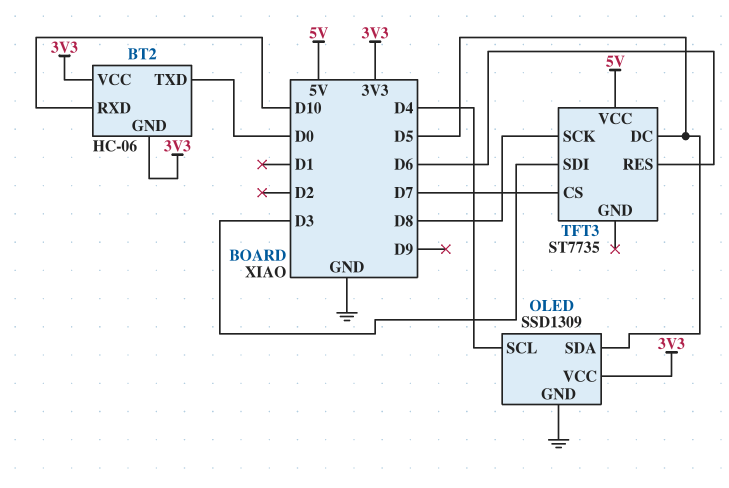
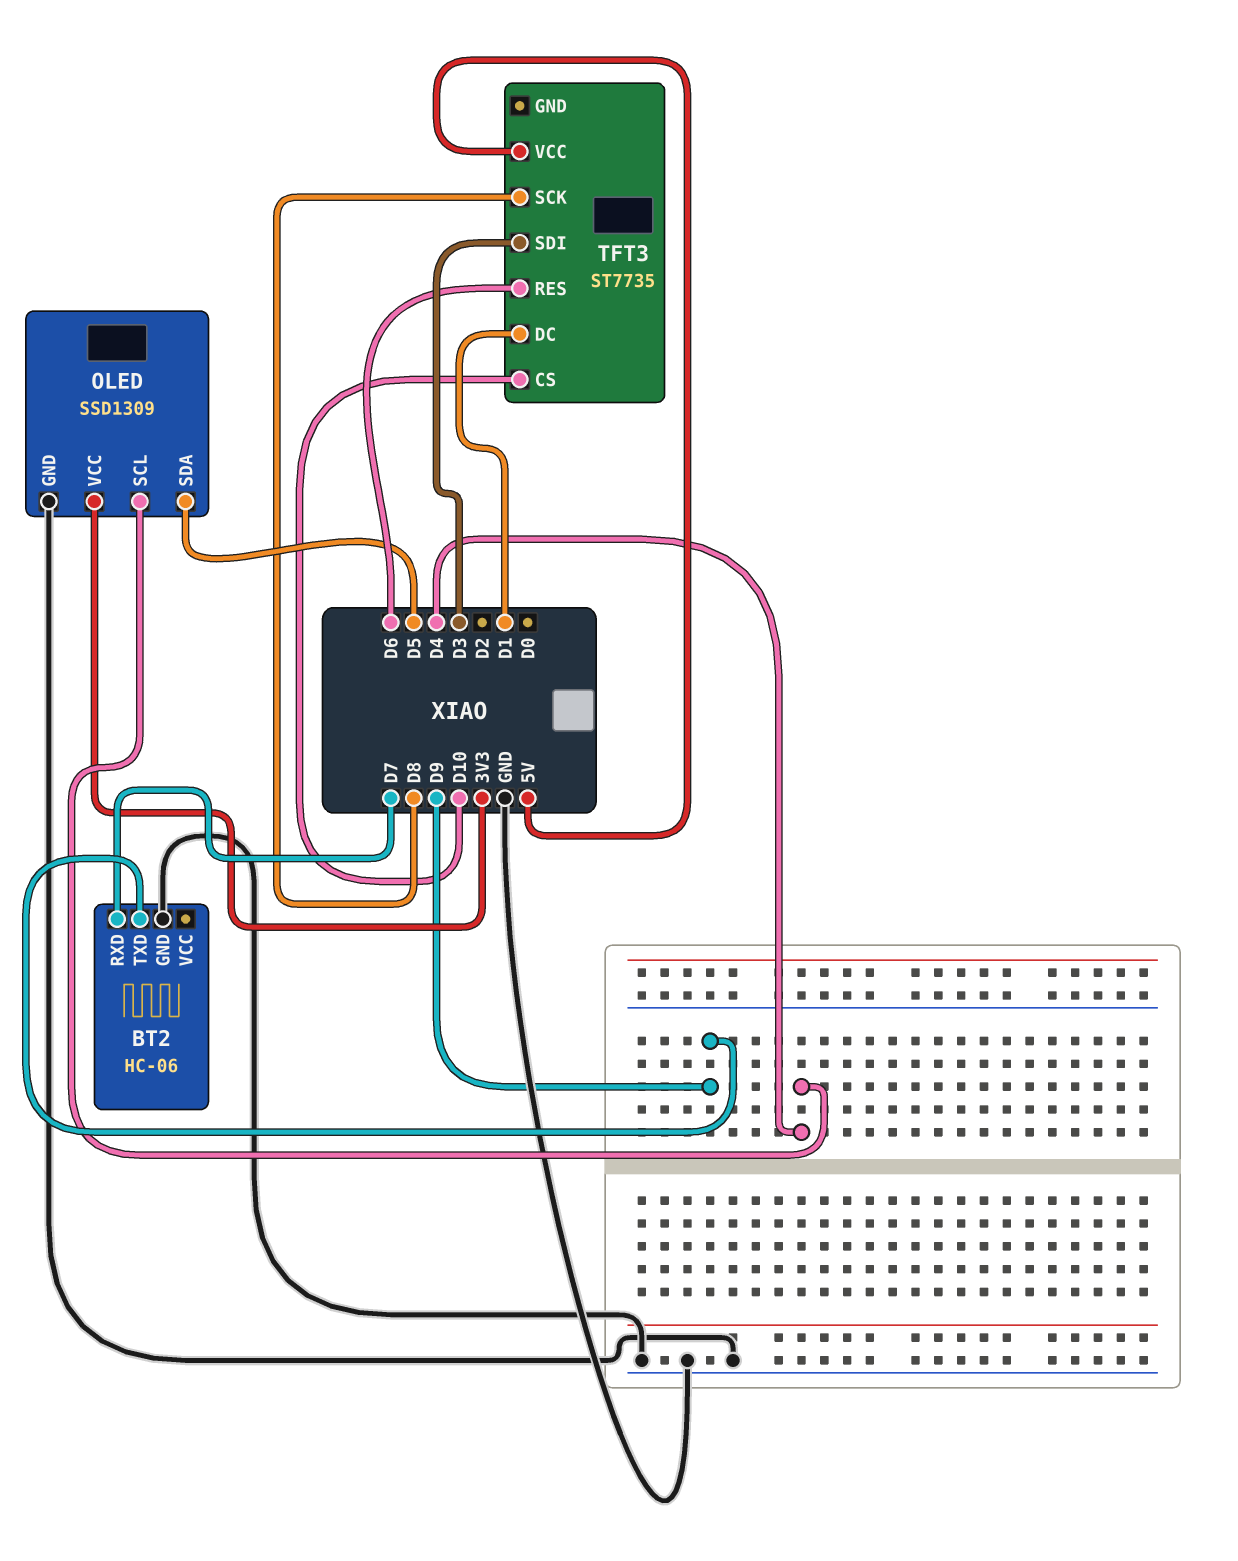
BT2 pin GND: 3V3 -> GND
BT2 pin RXD: D10 -> D7
BT2 pin TXD: D0 -> D9
BT2 pin VCC: 3V3 -> none
TFT3 pin CS: D7 -> D10
TFT3 pin DC: D5 -> D1

